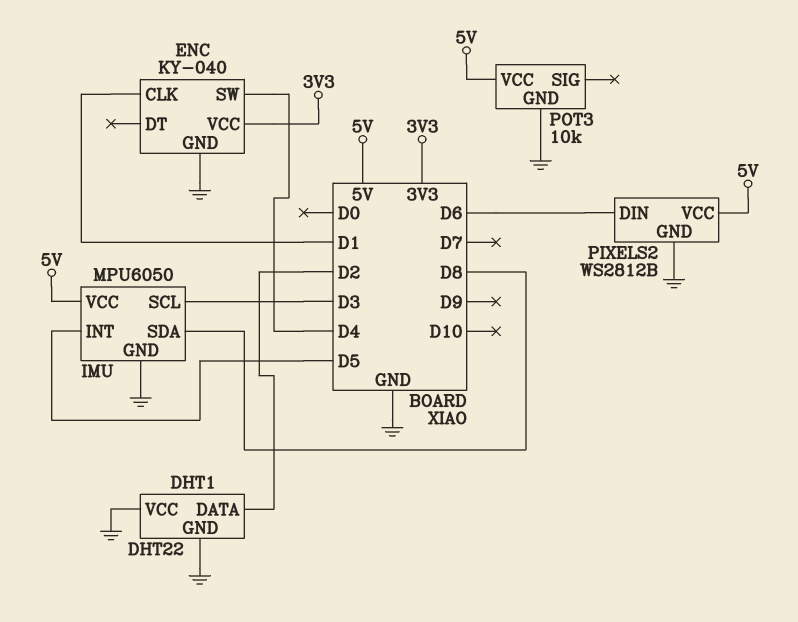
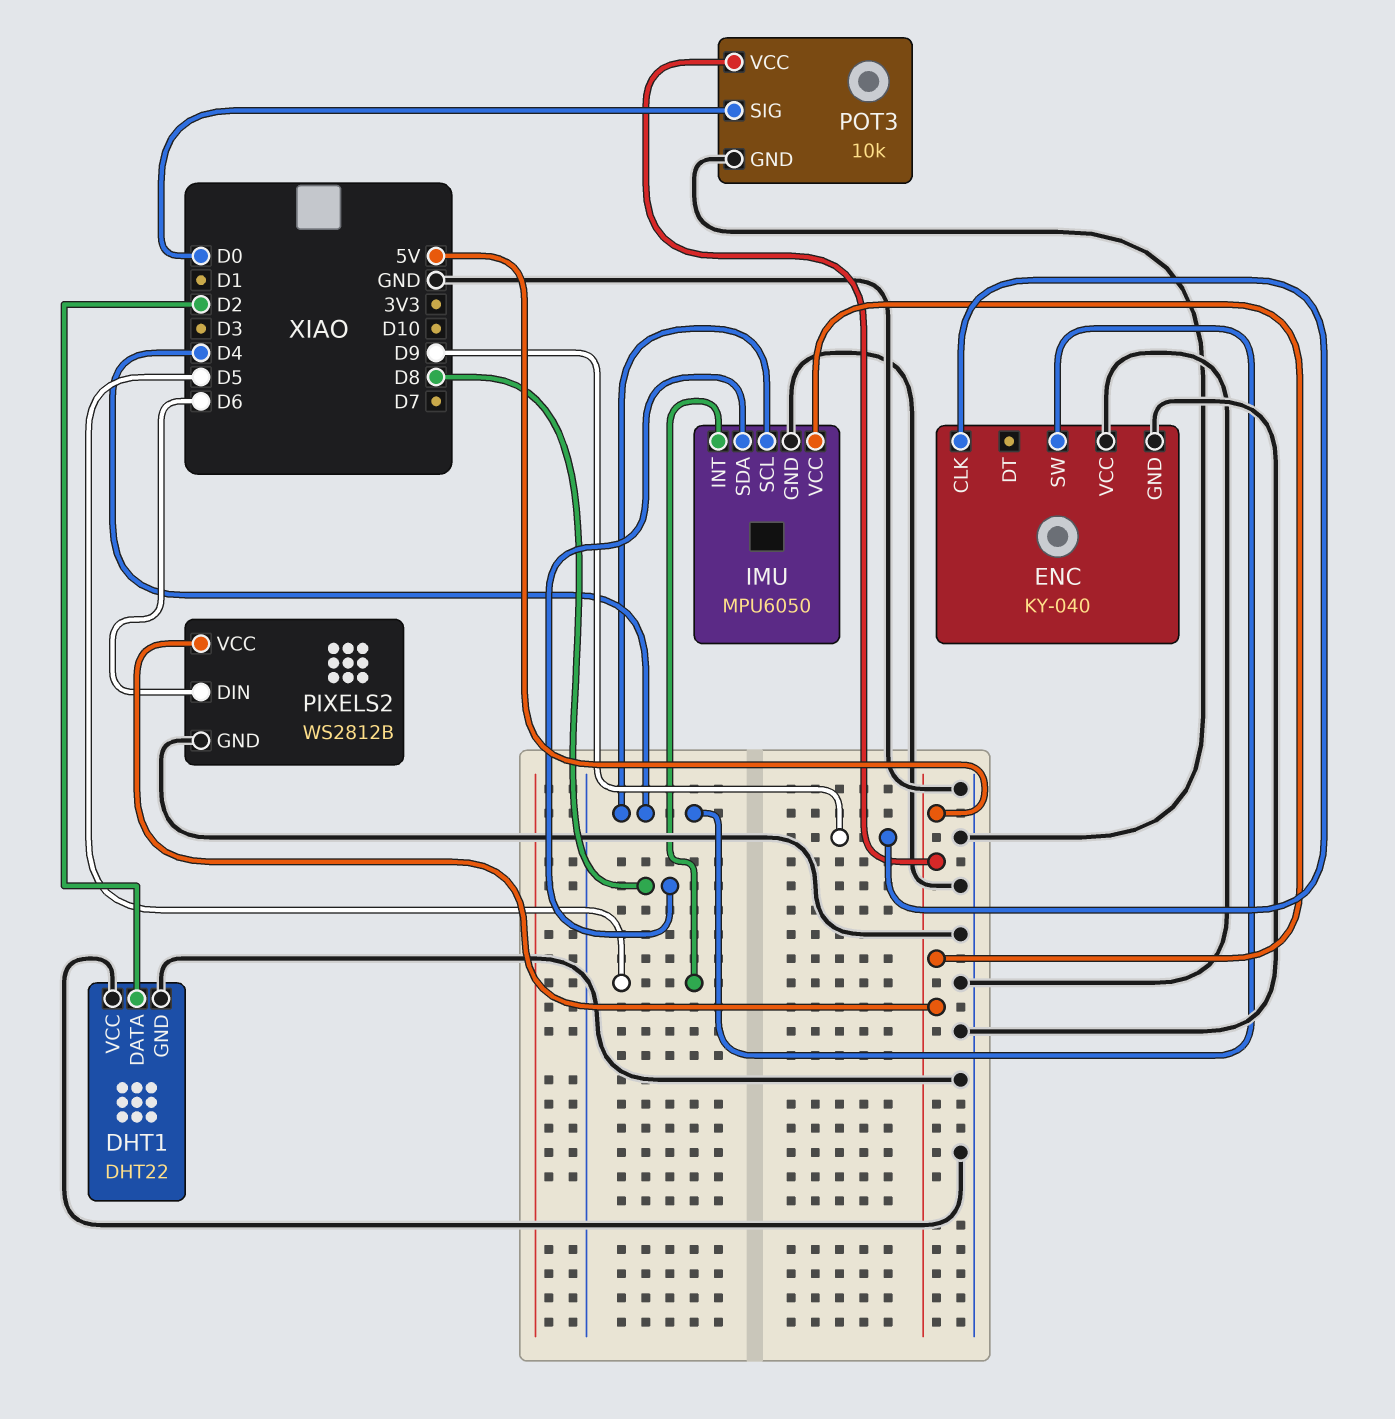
ENC pin CLK: D1 -> D9
ENC pin VCC: 3V3 -> GND
IMU pin SCL: D3 -> D4
POT3 pin SIG: none -> D0

